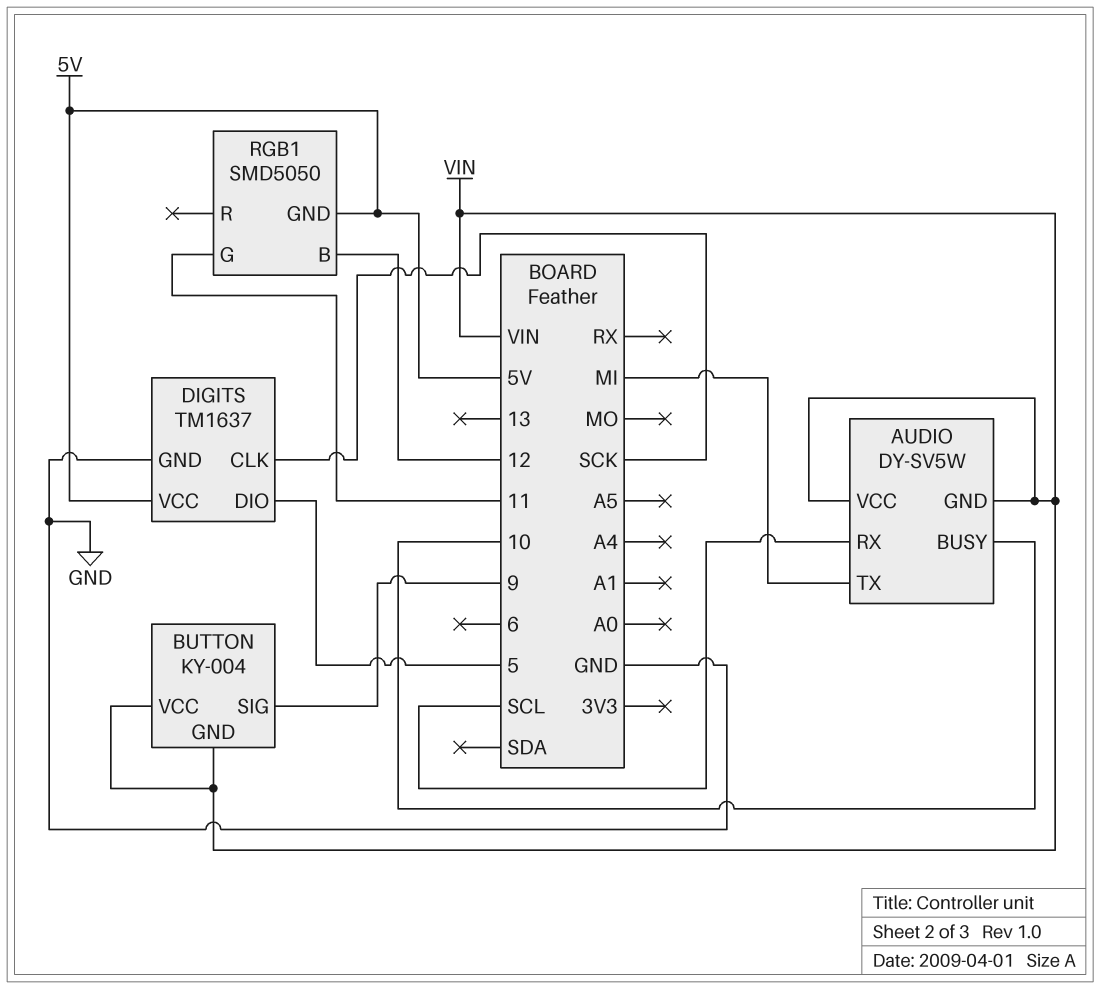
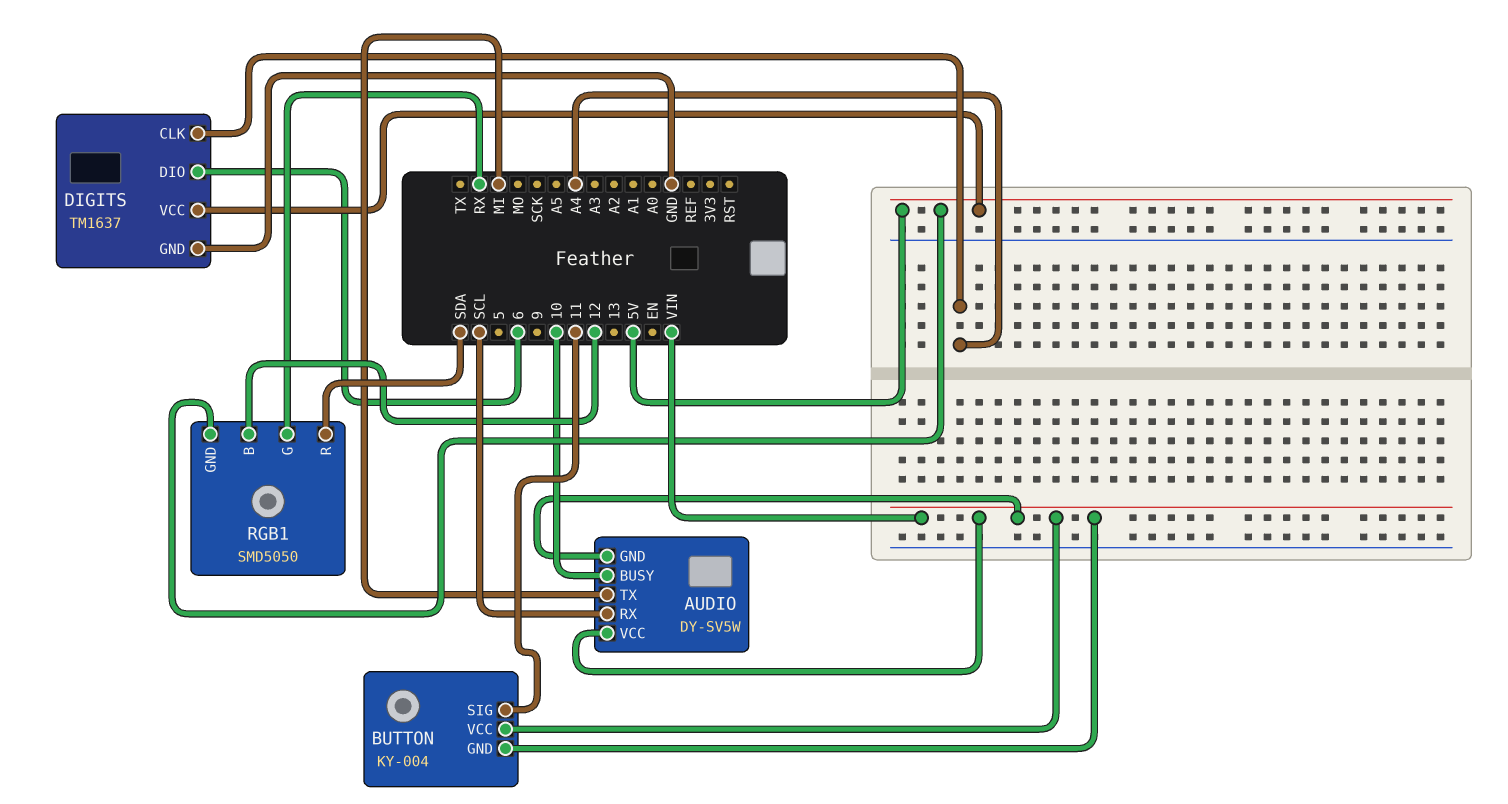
BUTTON pin SIG: 9 -> 11
DIGITS pin CLK: SCK -> A4
DIGITS pin DIO: 5 -> 6
RGB1 pin G: 11 -> RX
RGB1 pin R: none -> SDA

